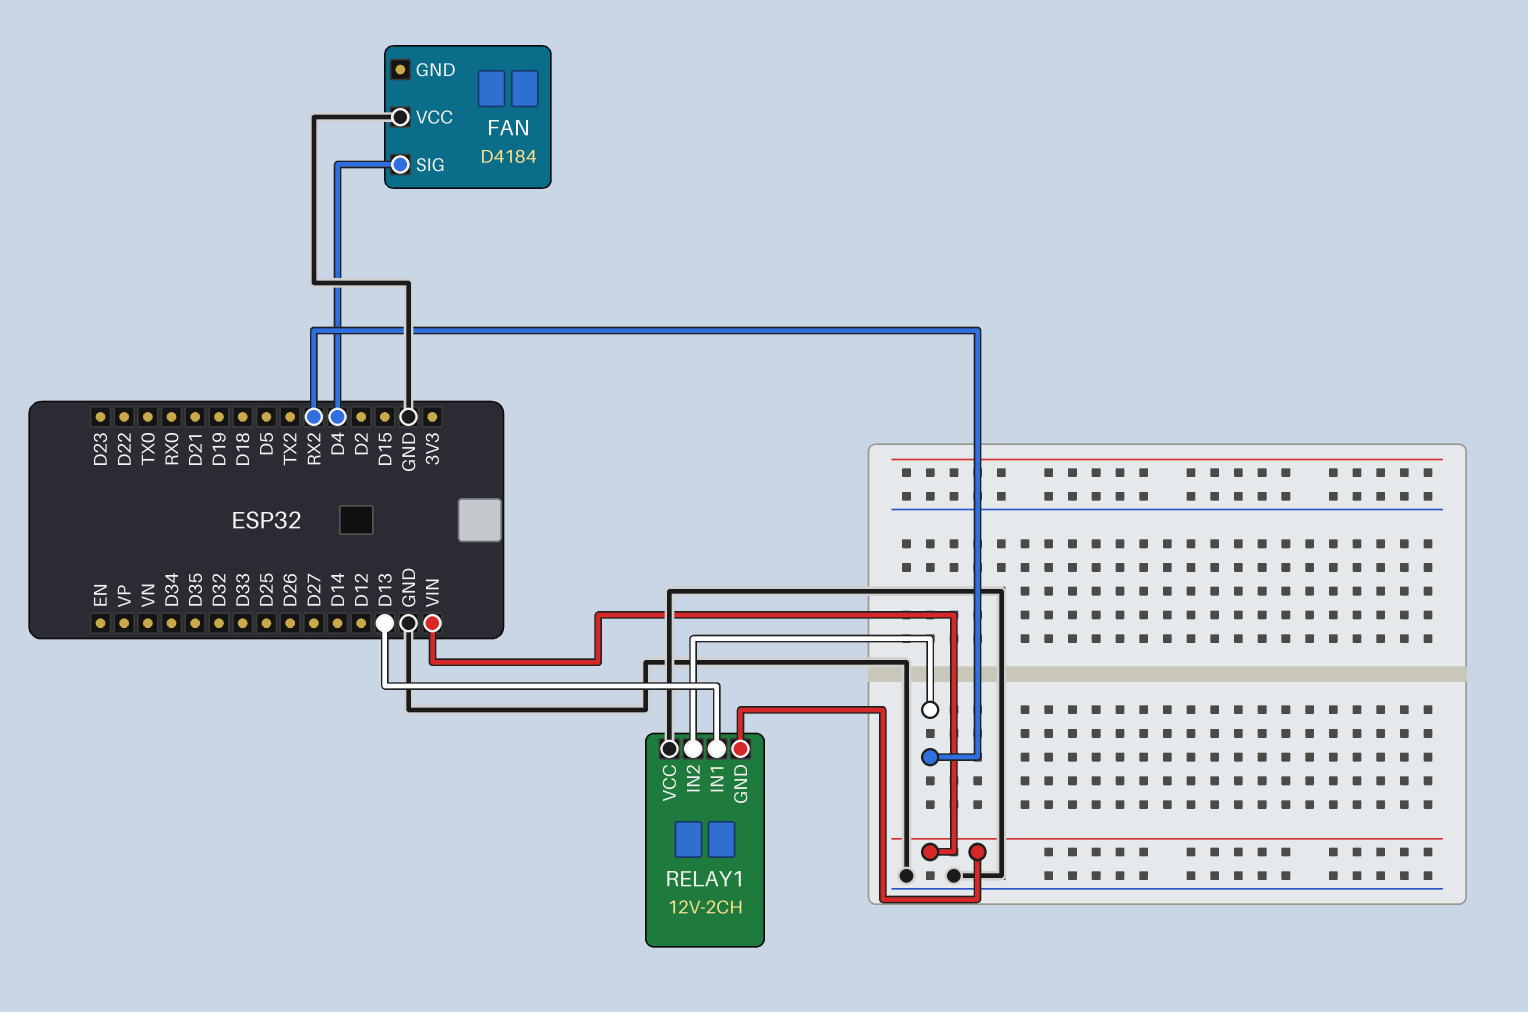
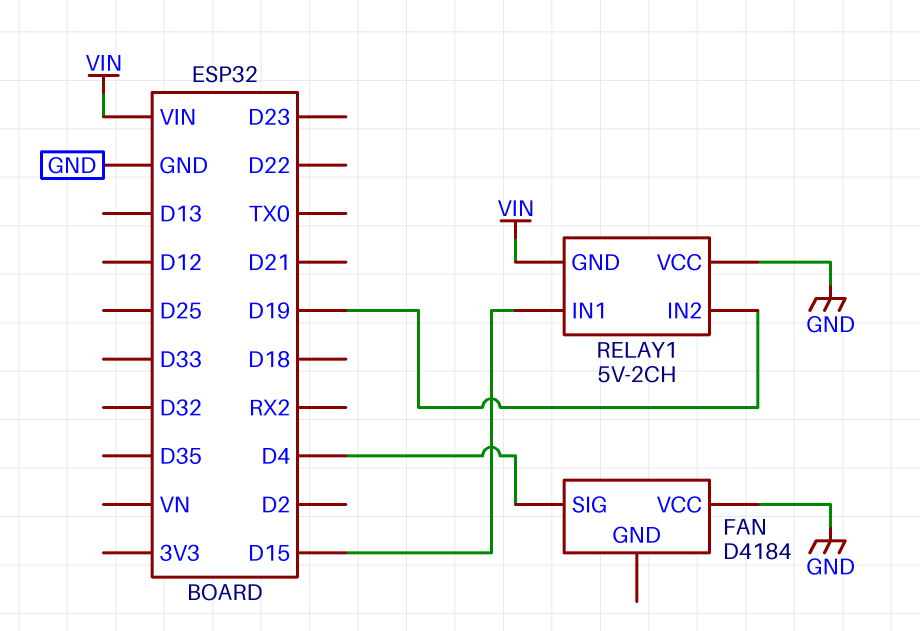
RELAY1: 12V-2CH -> 5V-2CH
RELAY1 pin IN1: D13 -> D15
RELAY1 pin IN2: RX2 -> D19

